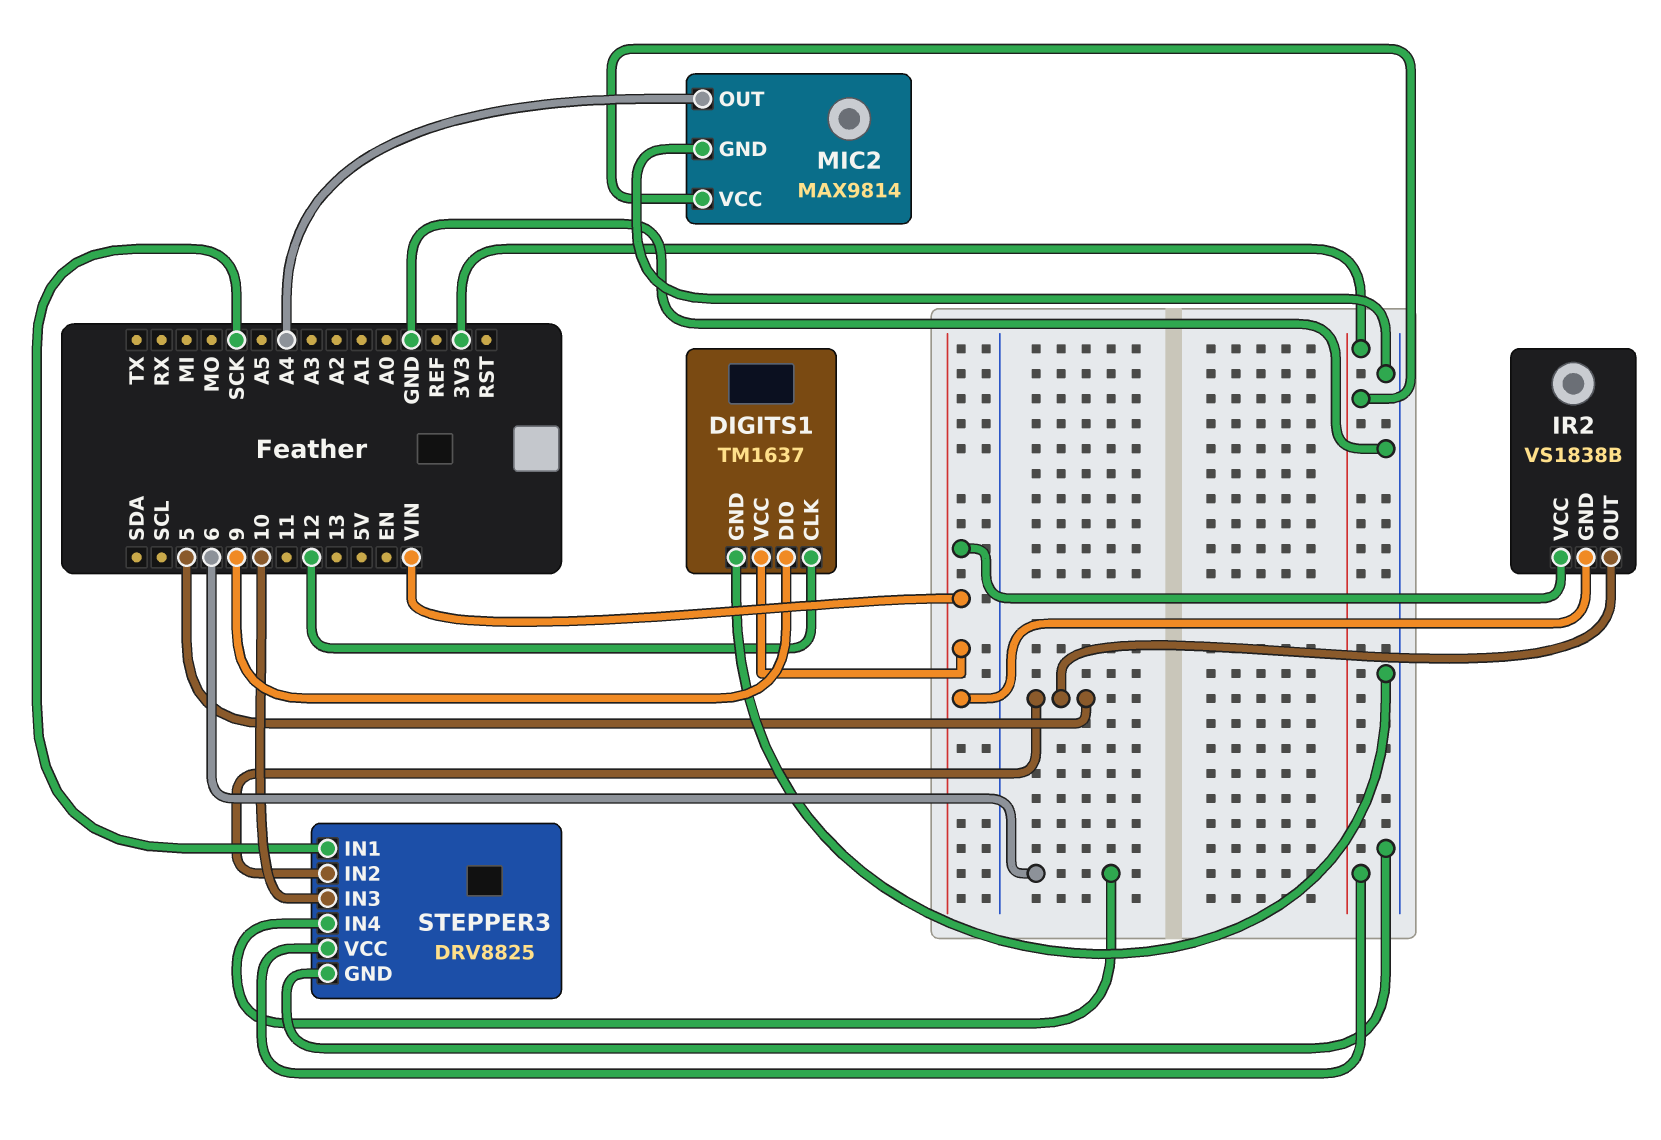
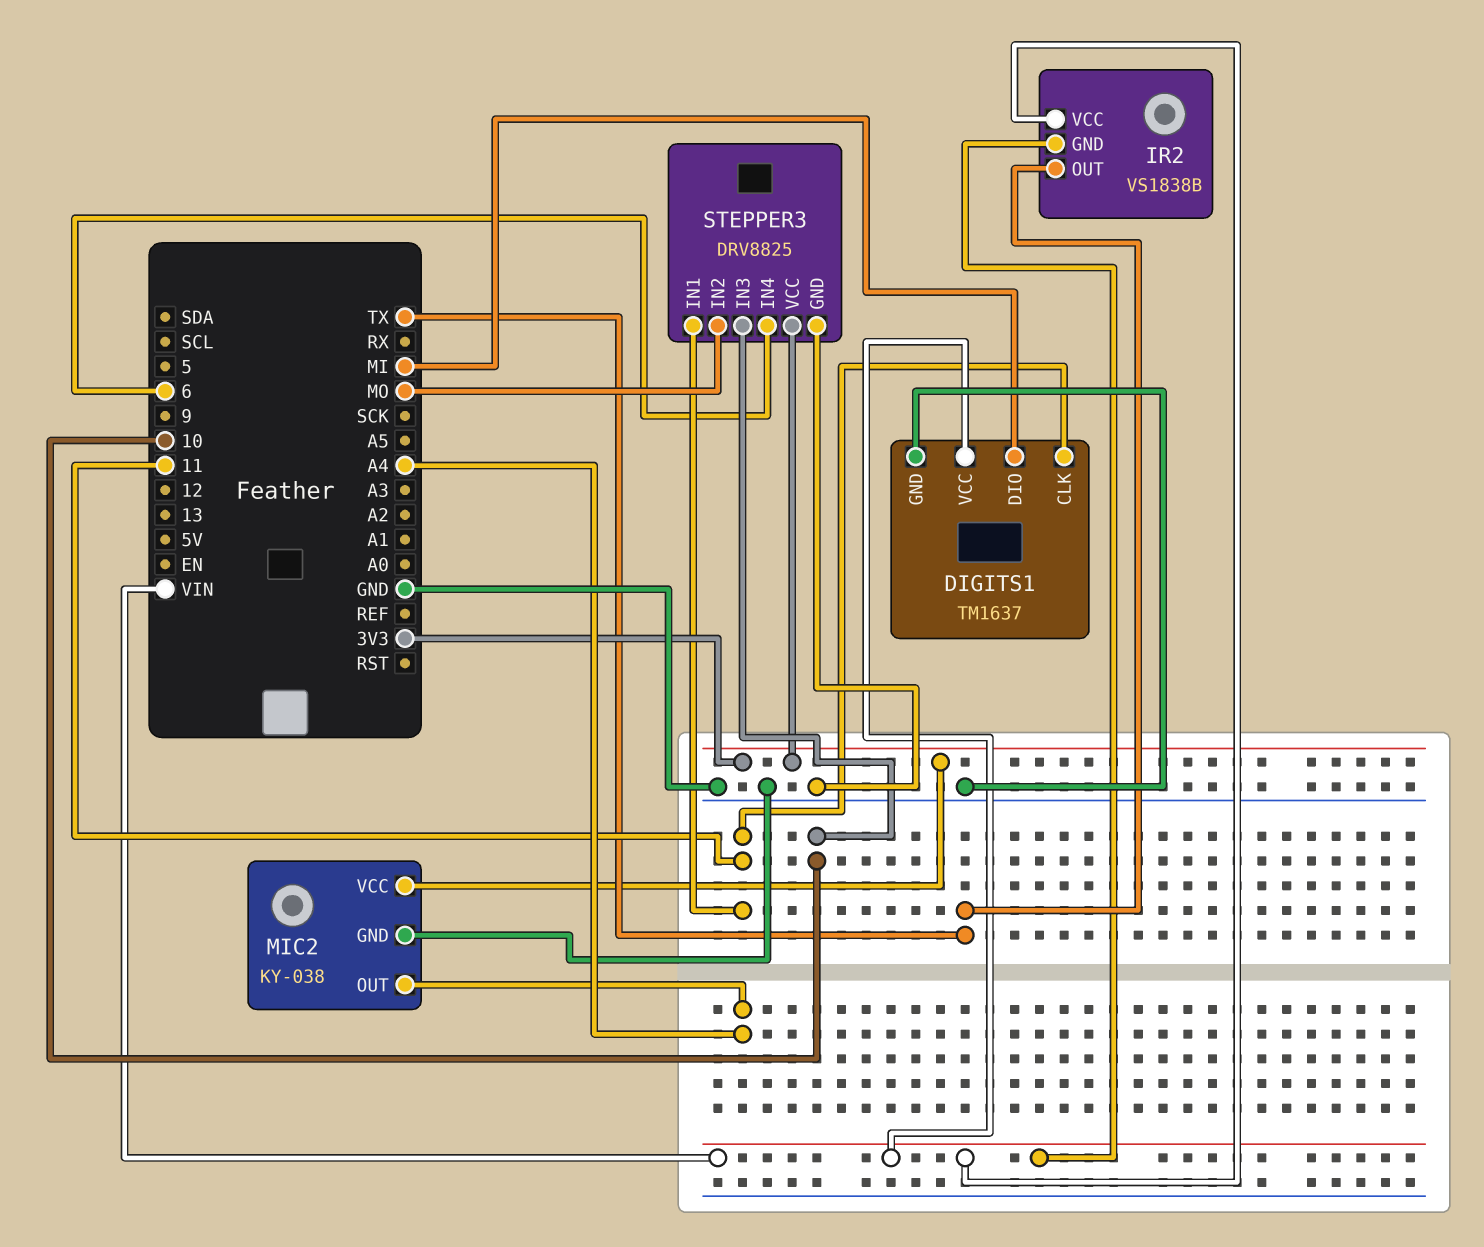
DIGITS1 pin CLK: 12 -> 11
DIGITS1 pin DIO: 9 -> MI
IR2 pin OUT: 5 -> TX
MIC2: MAX9814 -> KY-038
STEPPER3 pin IN1: SCK -> 11
STEPPER3 pin IN2: 5 -> MO

